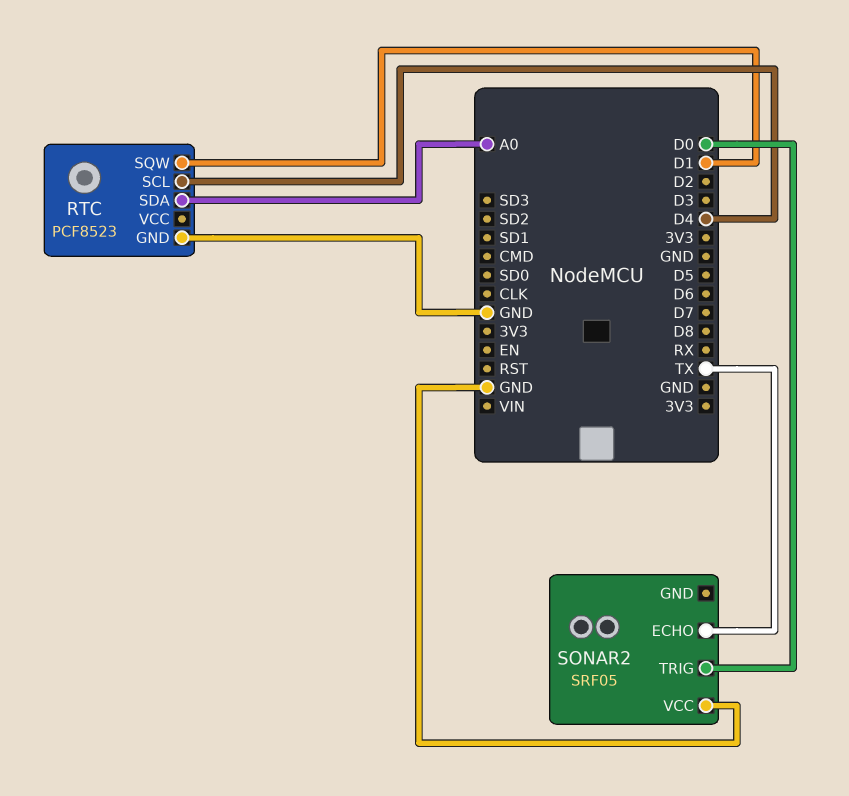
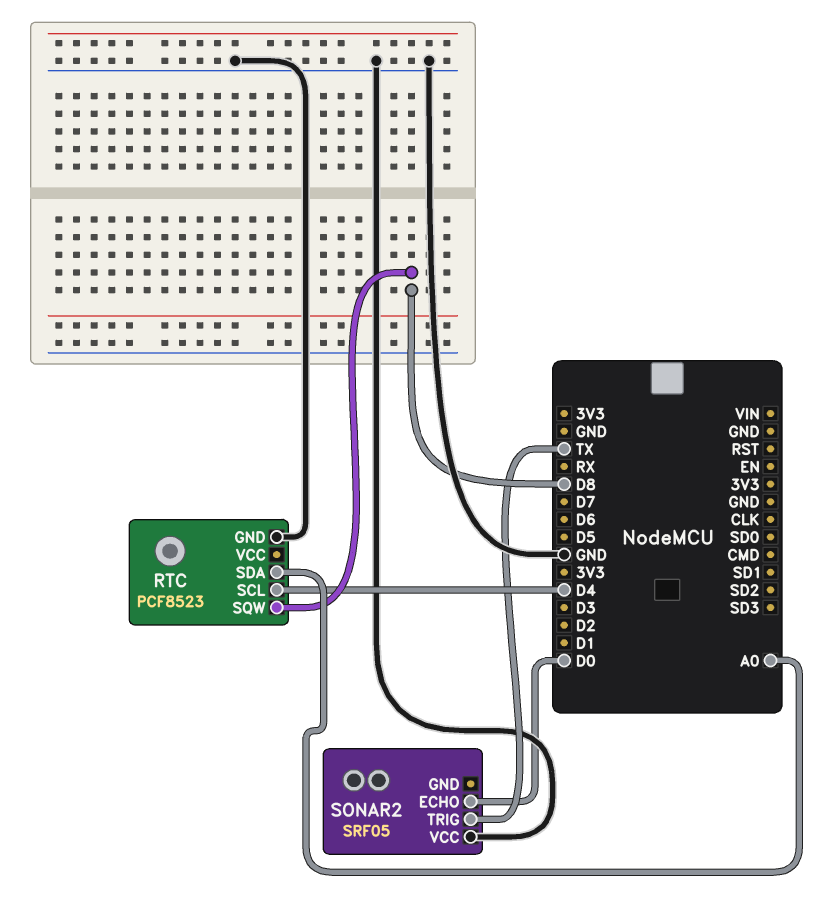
RTC pin SQW: D1 -> D8
SONAR2 pin ECHO: TX -> D0
SONAR2 pin TRIG: D0 -> TX

